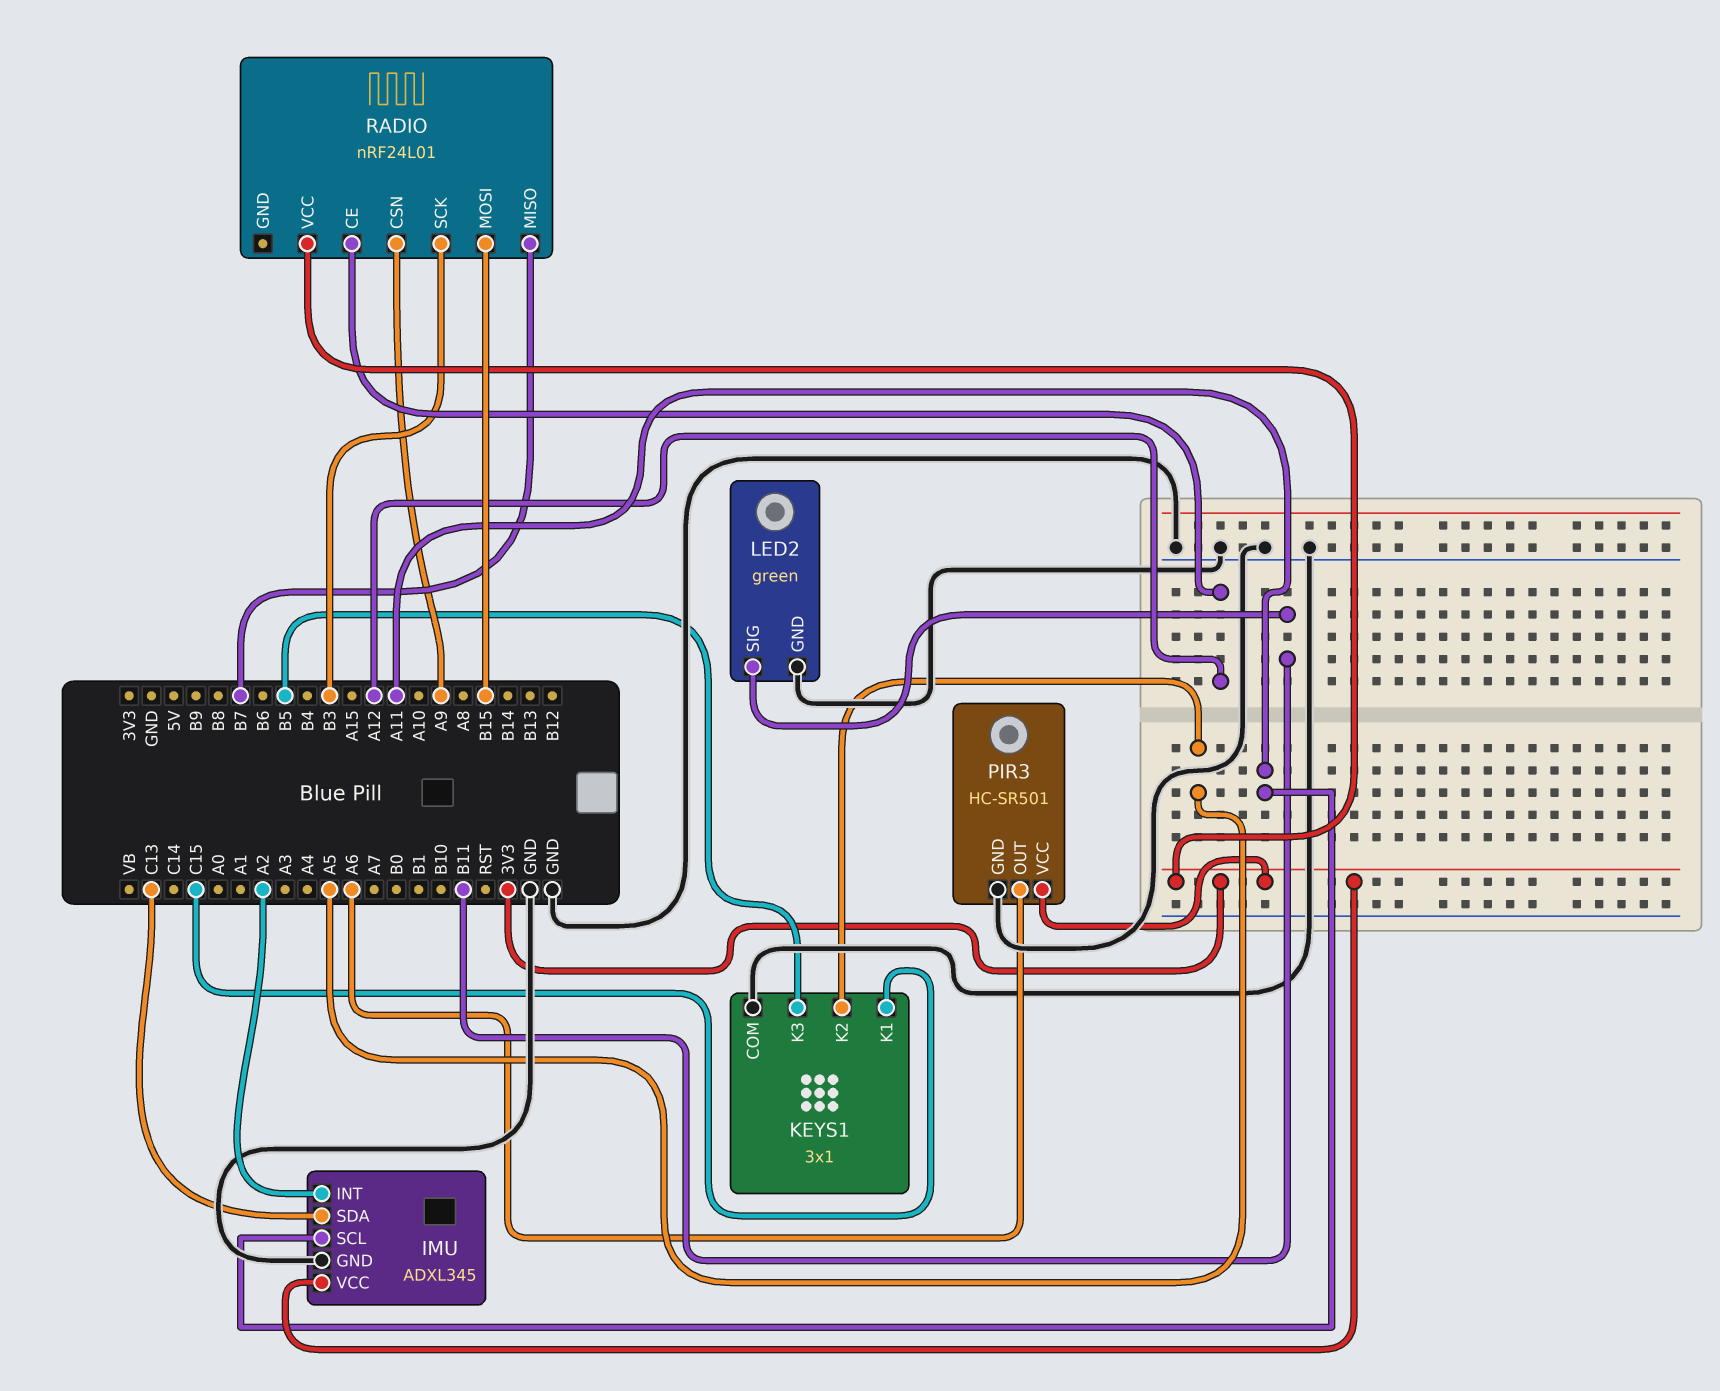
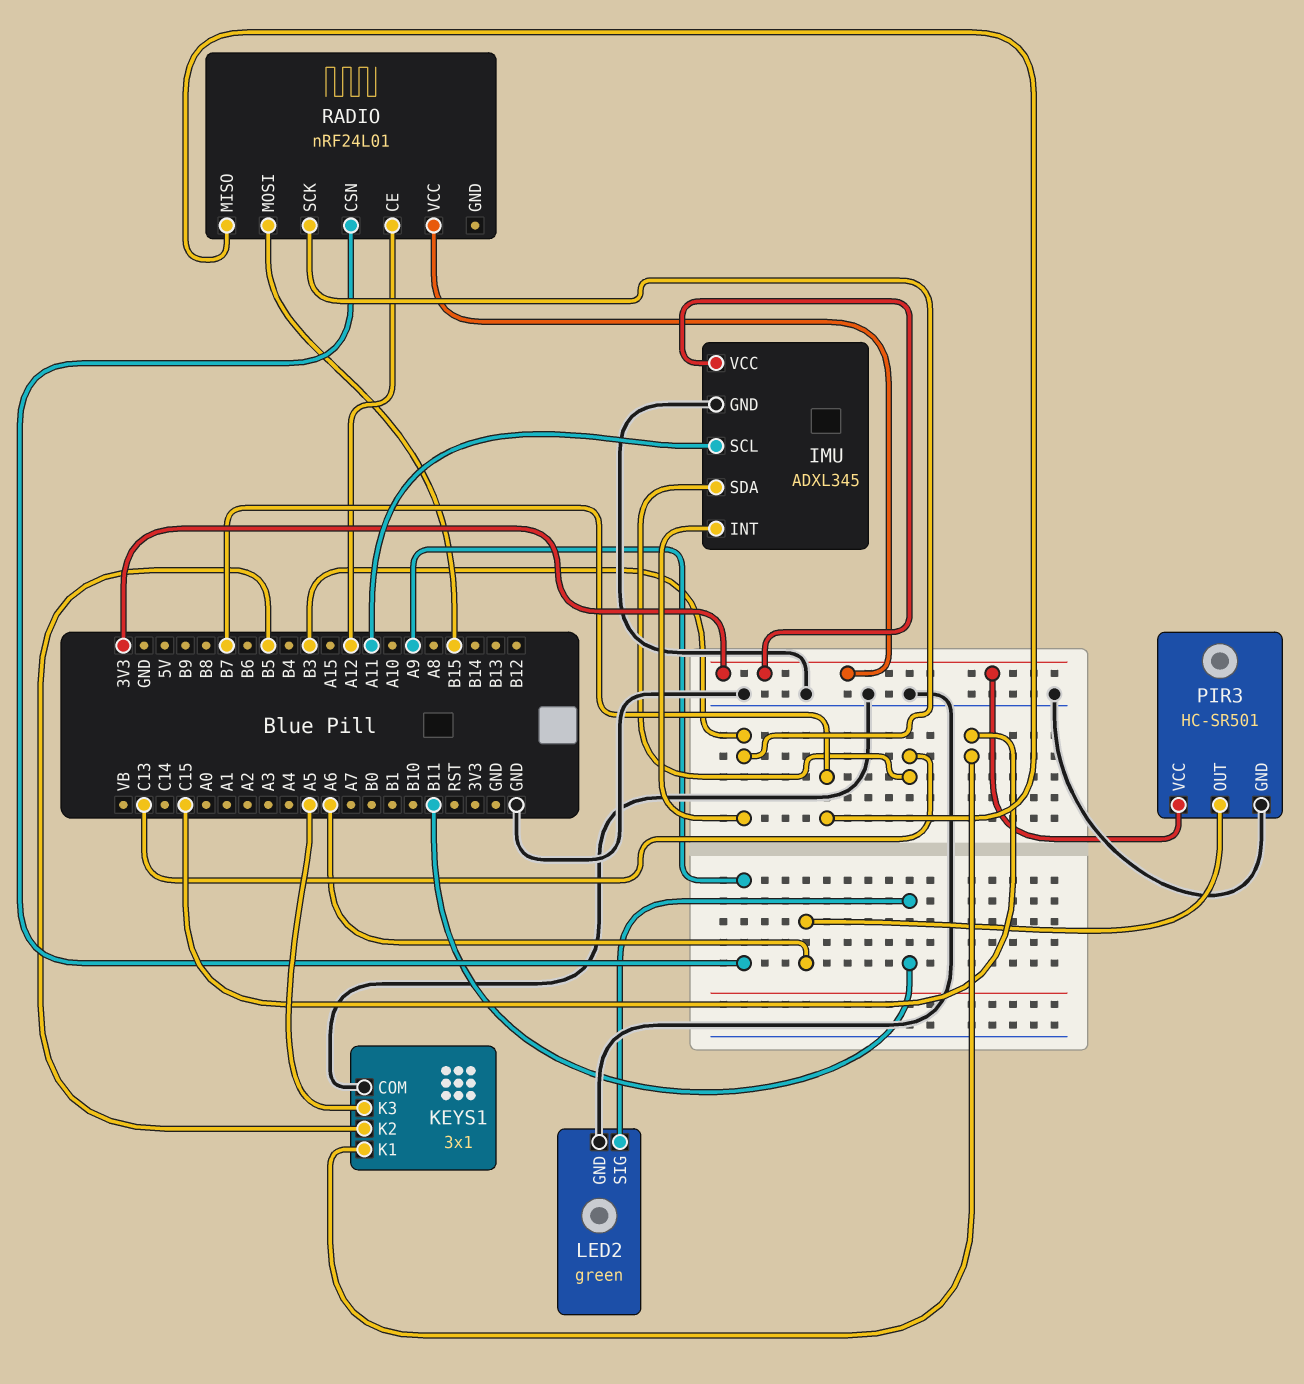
IMU pin INT: A2 -> B3
KEYS1 pin K2: A5 -> B5
KEYS1 pin K3: B5 -> A5

